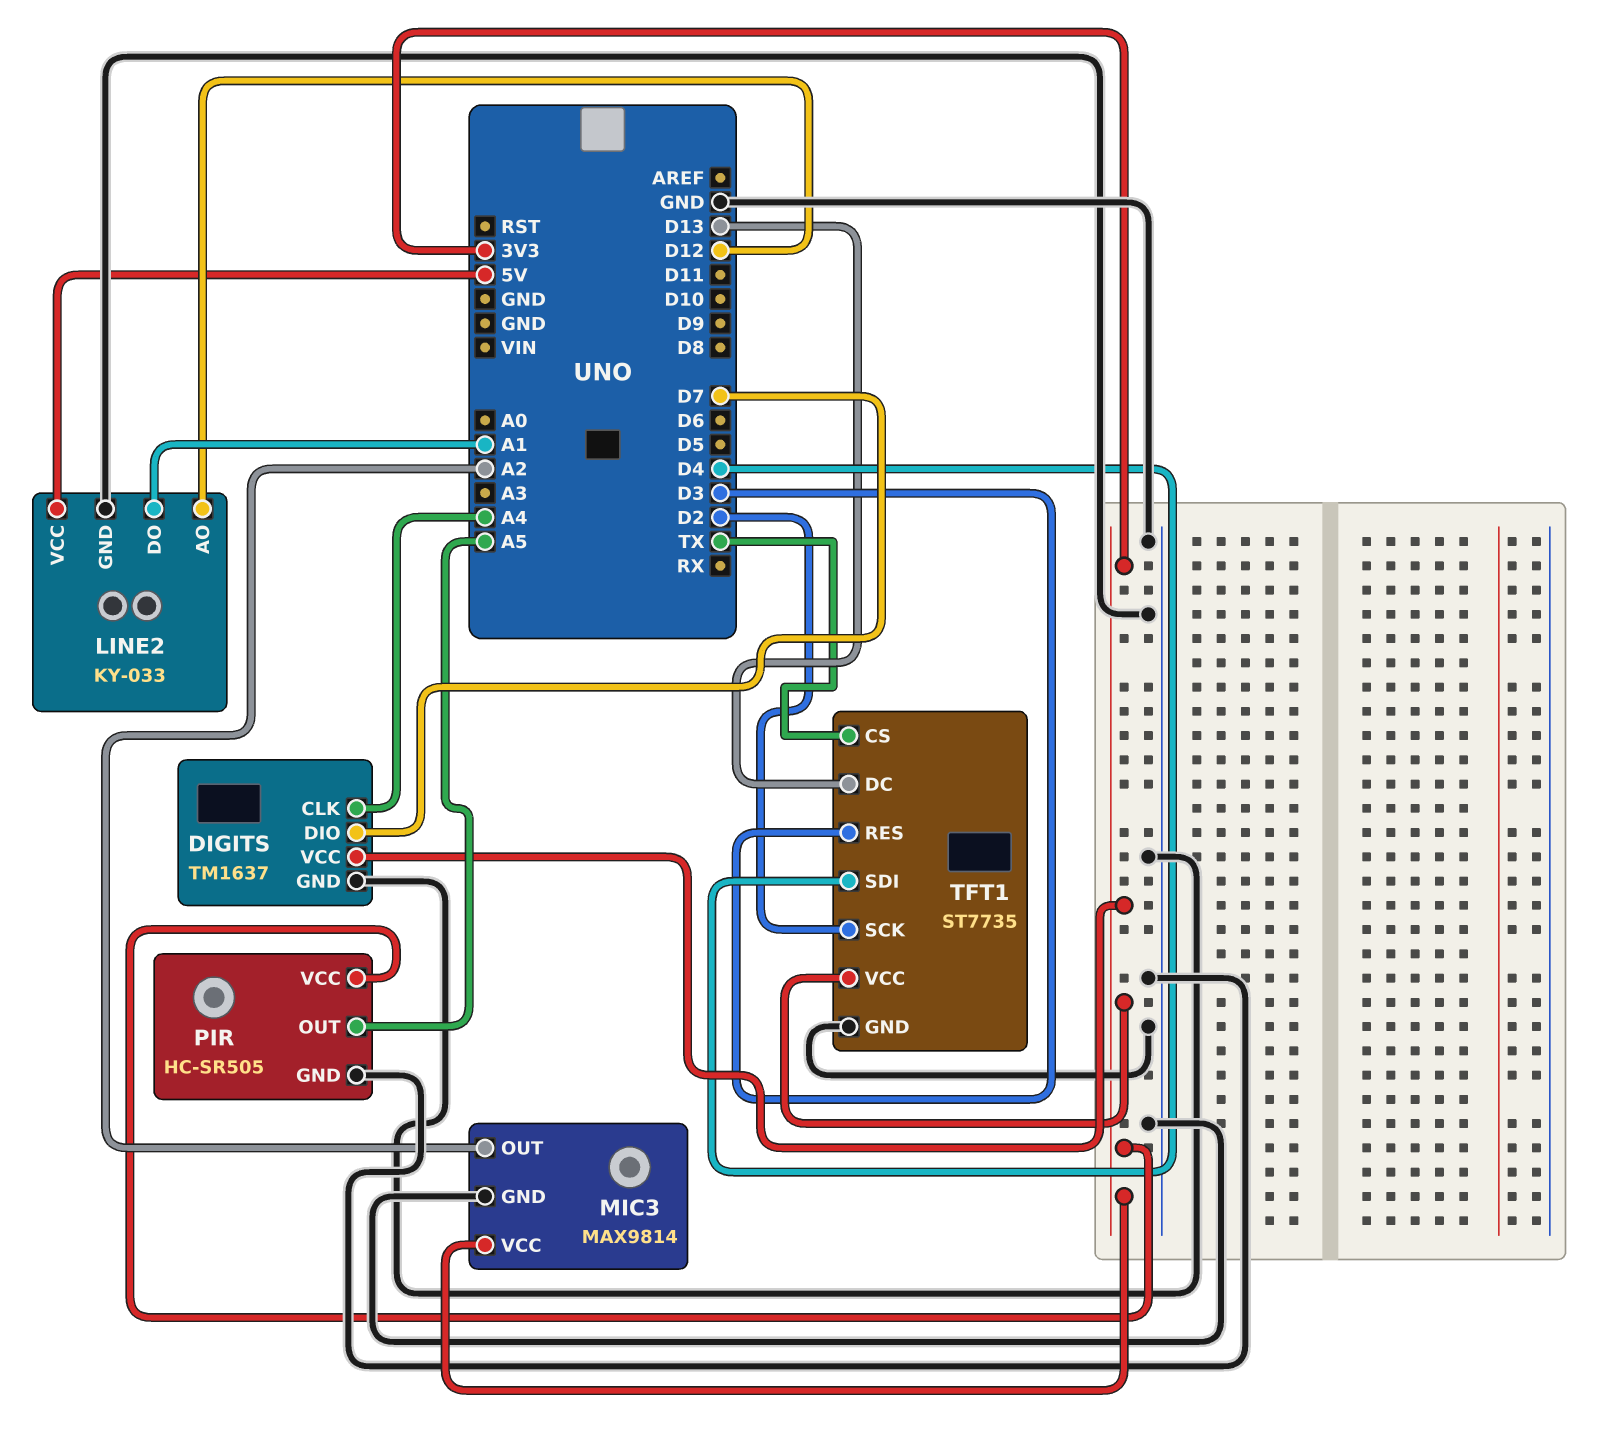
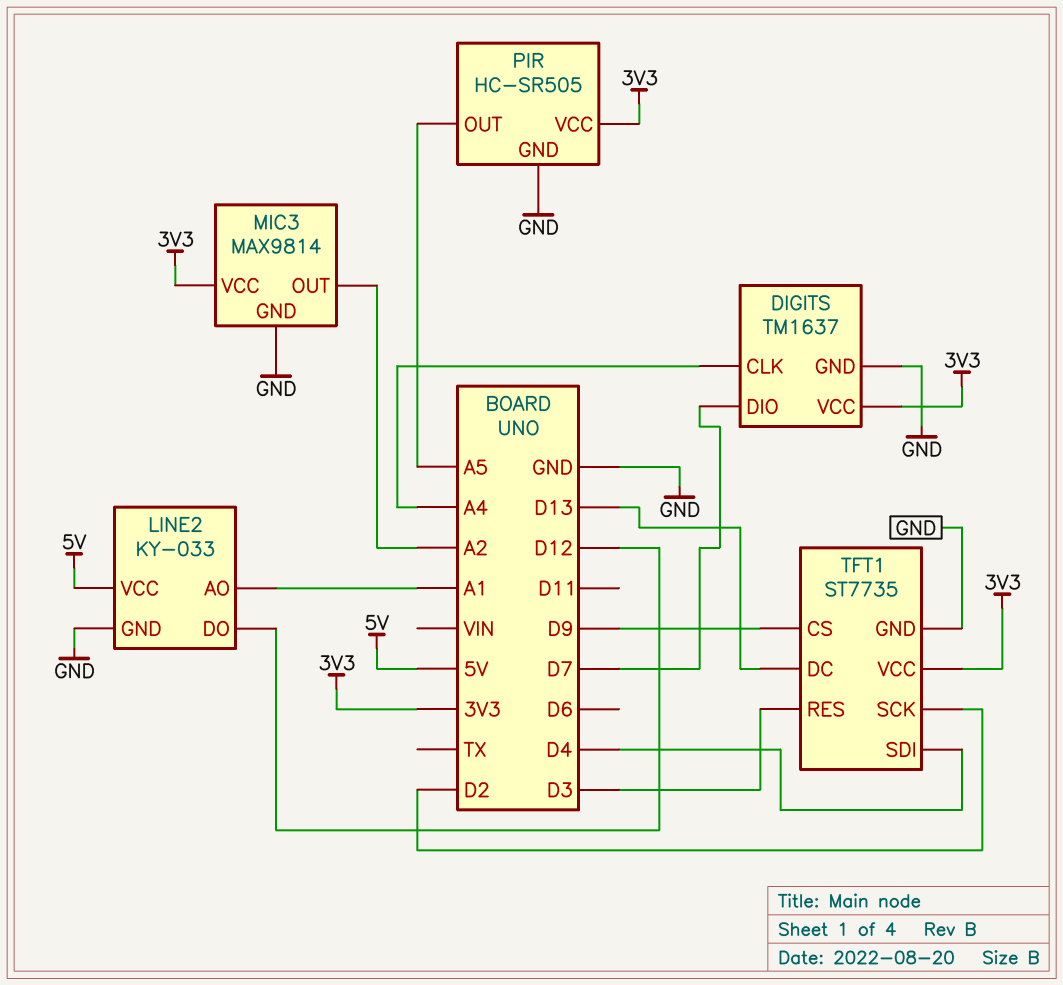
LINE2 pin AO: D12 -> A1
LINE2 pin DO: A1 -> D12
TFT1 pin CS: TX -> D9

